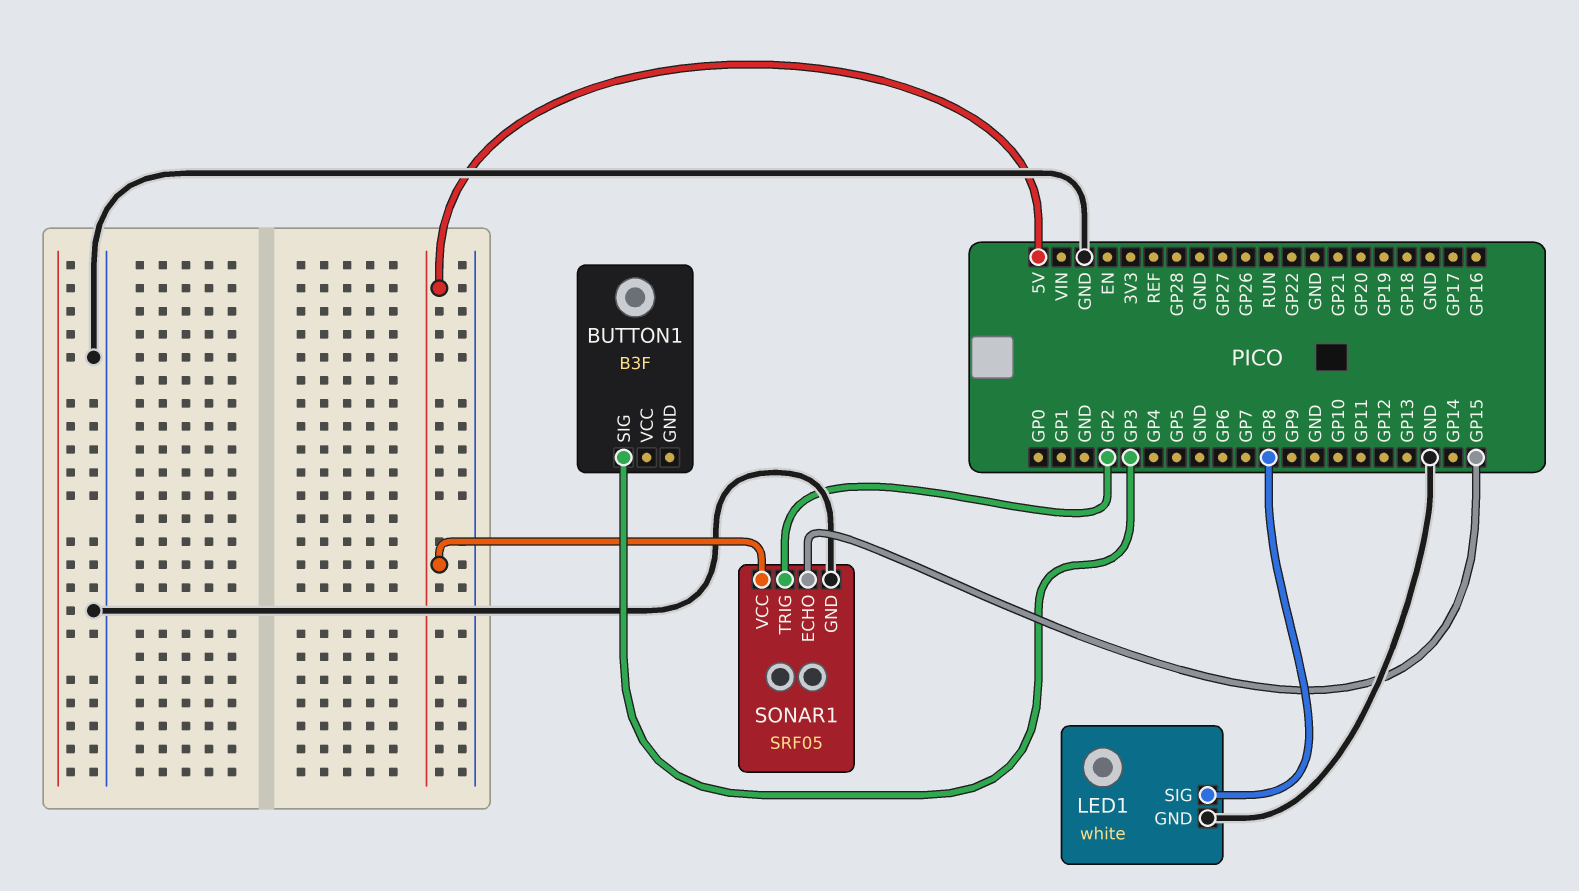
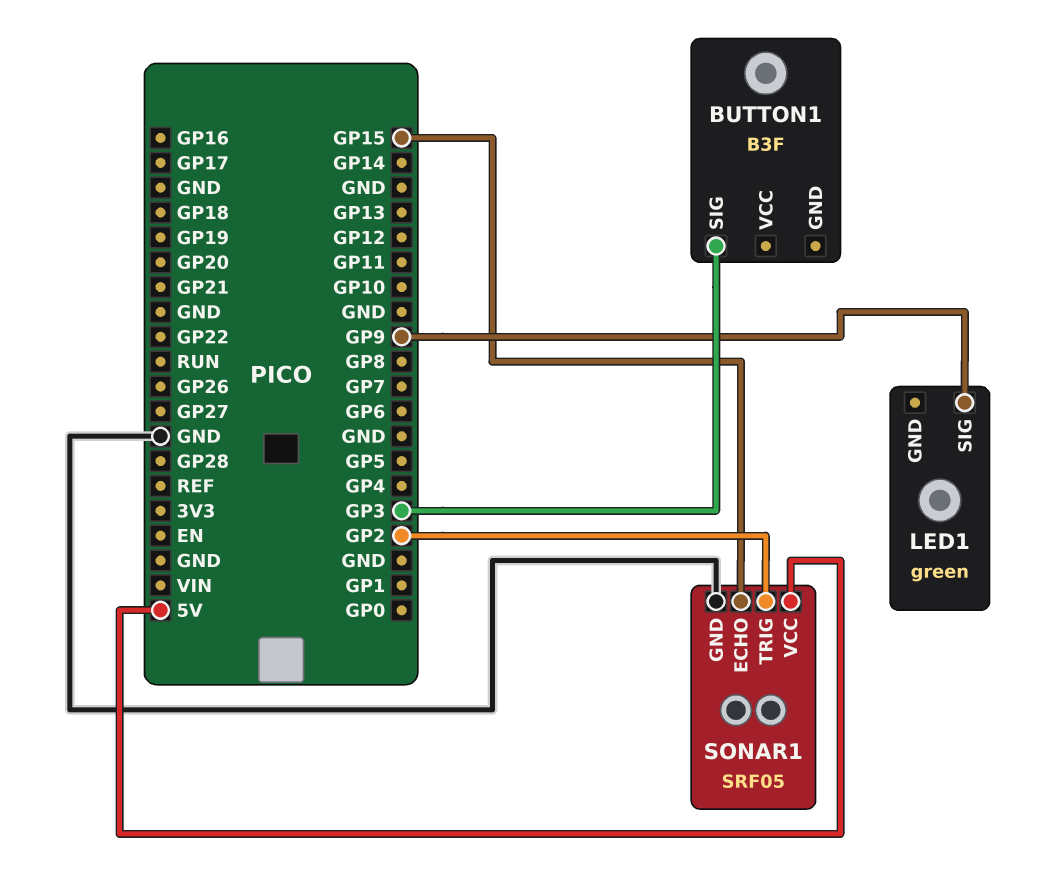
LED1: white -> green
LED1 pin GND: GND -> none
LED1 pin SIG: GP8 -> GP9

